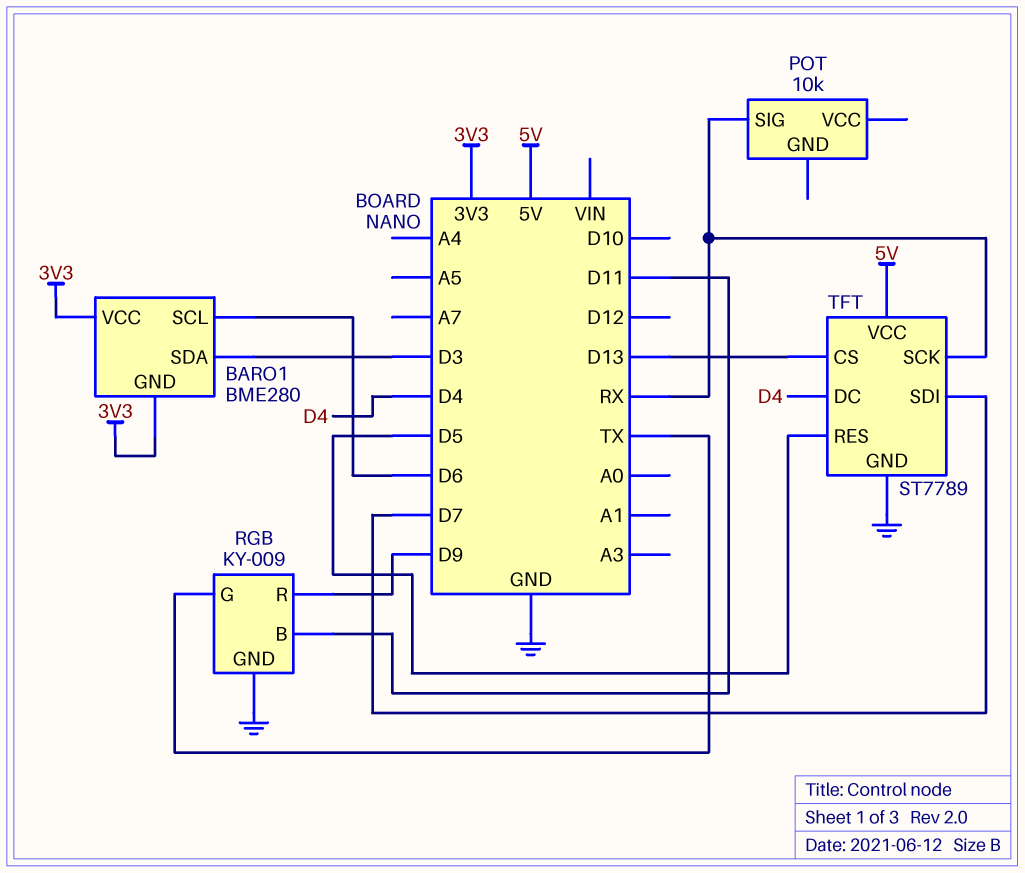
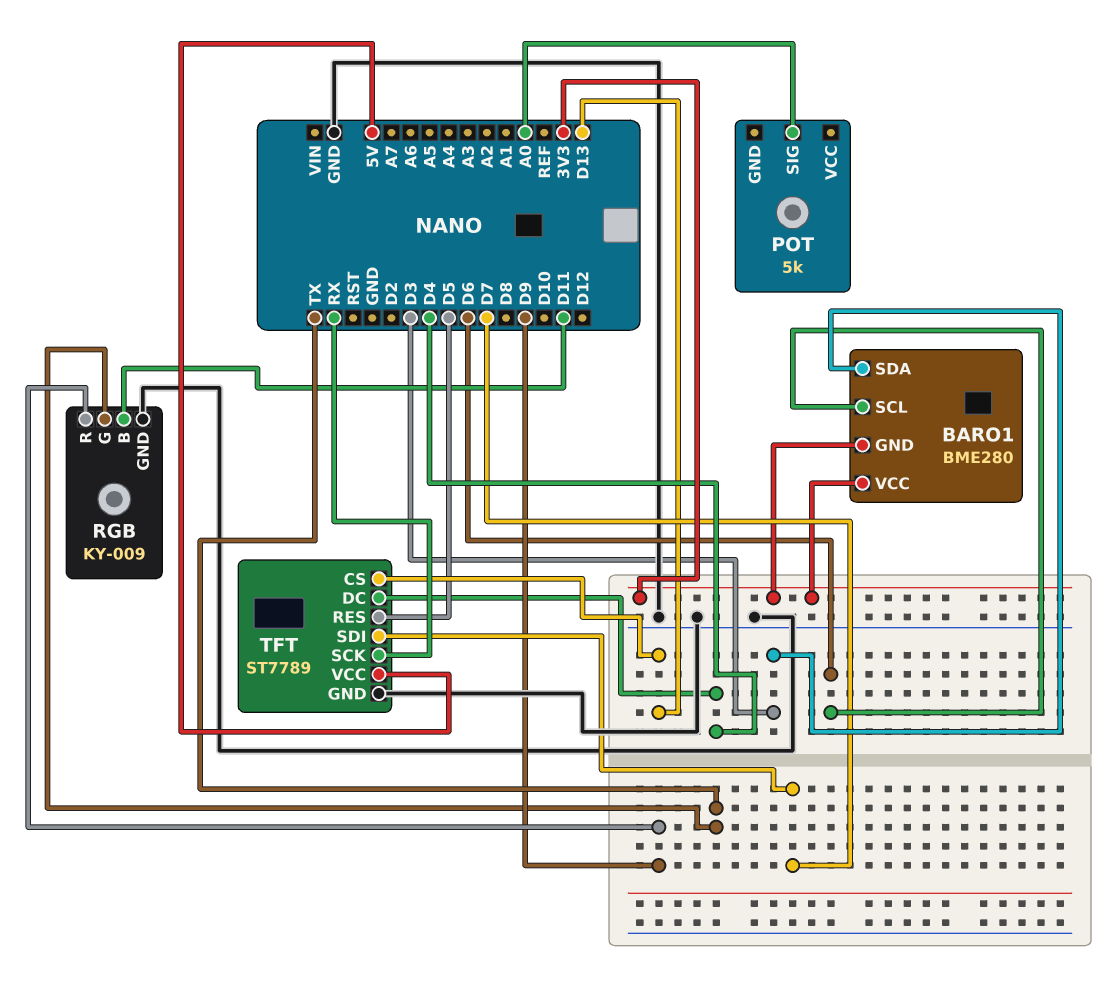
POT: 10k -> 5k
POT pin SIG: RX -> A0

